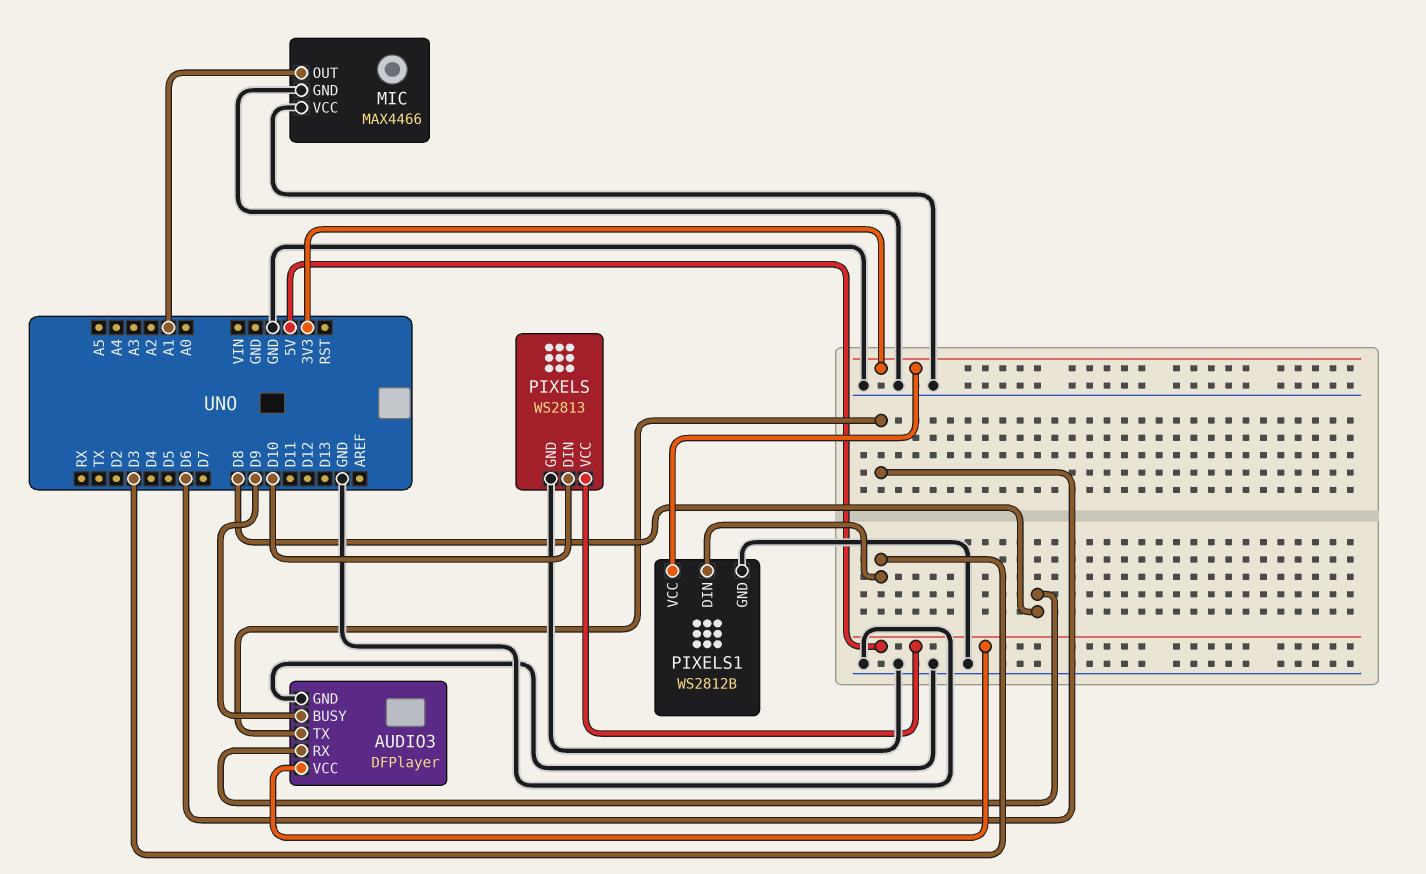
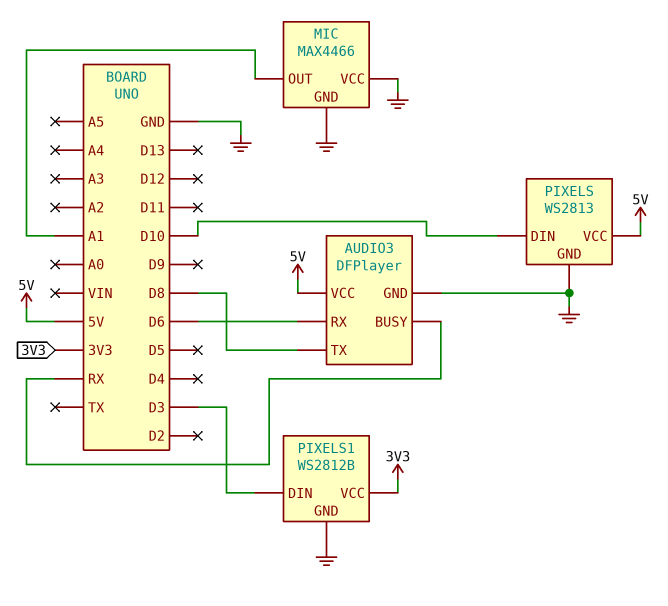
AUDIO3 pin BUSY: D9 -> RX
AUDIO3 pin RX: D8 -> D6
AUDIO3 pin TX: D6 -> D8

